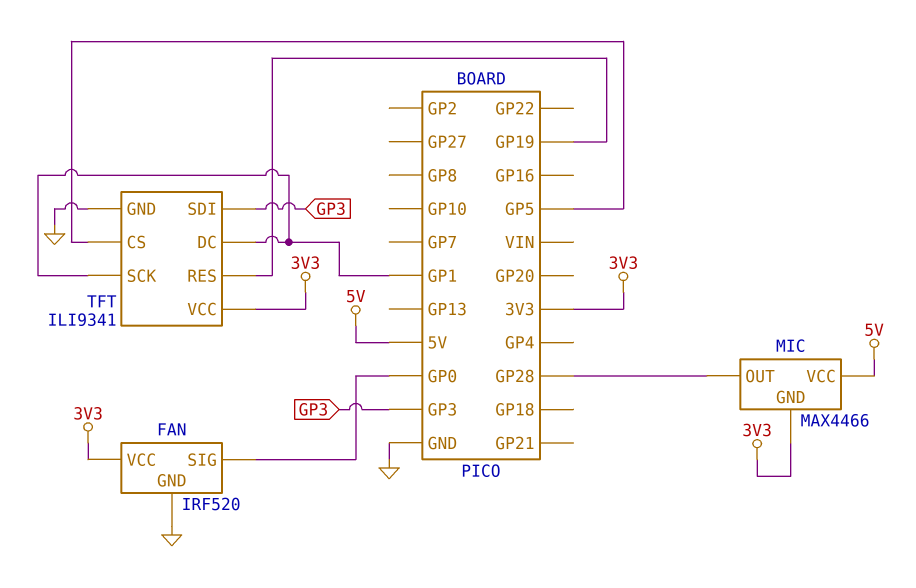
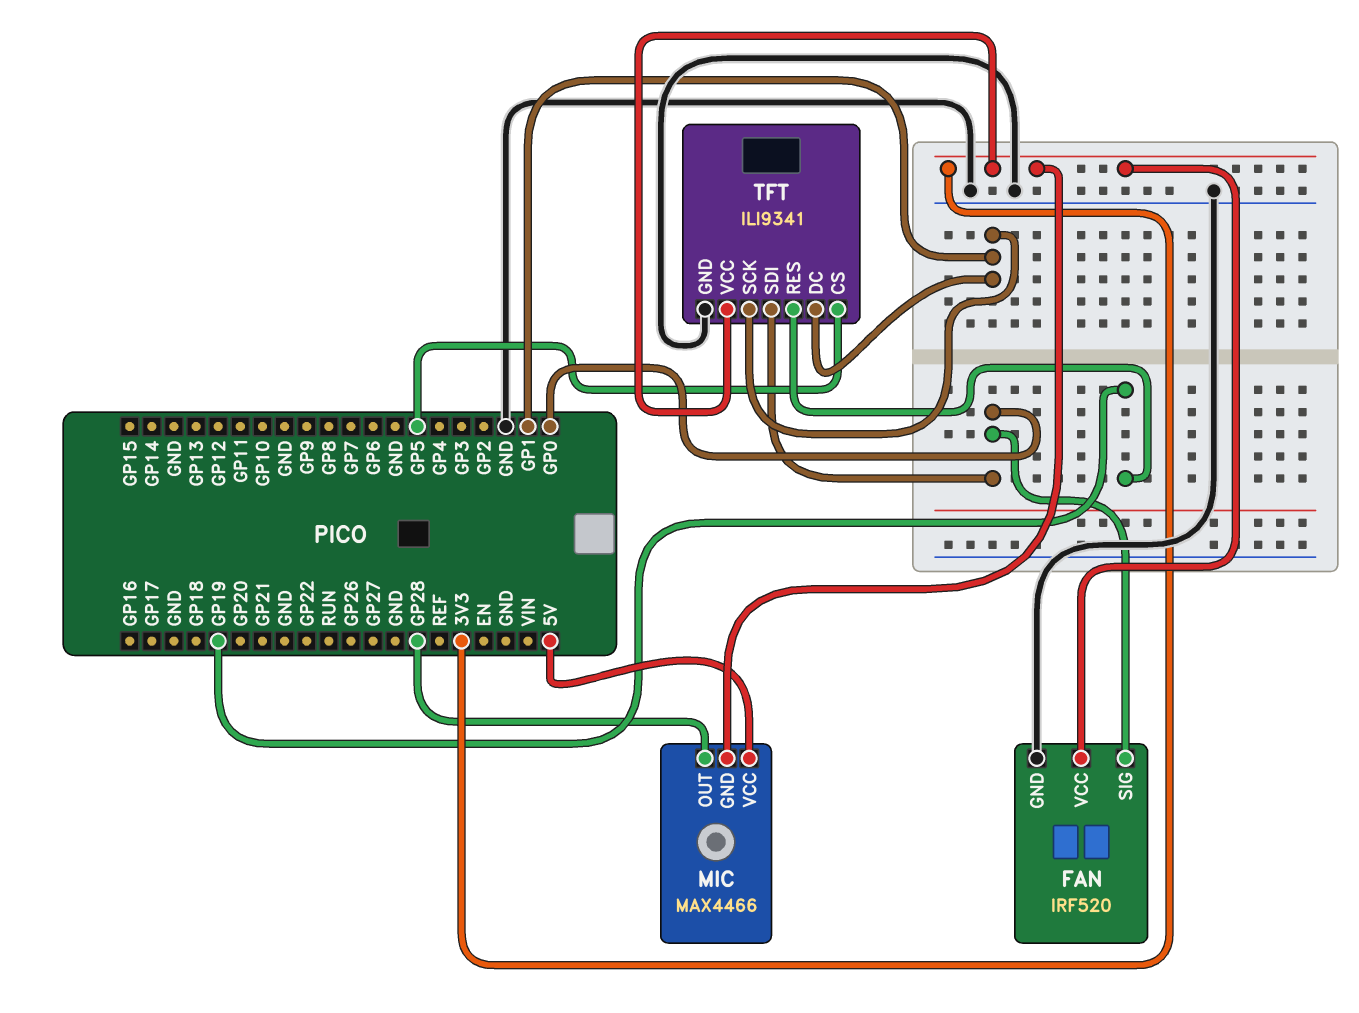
TFT pin SDI: GP3 -> GP0

